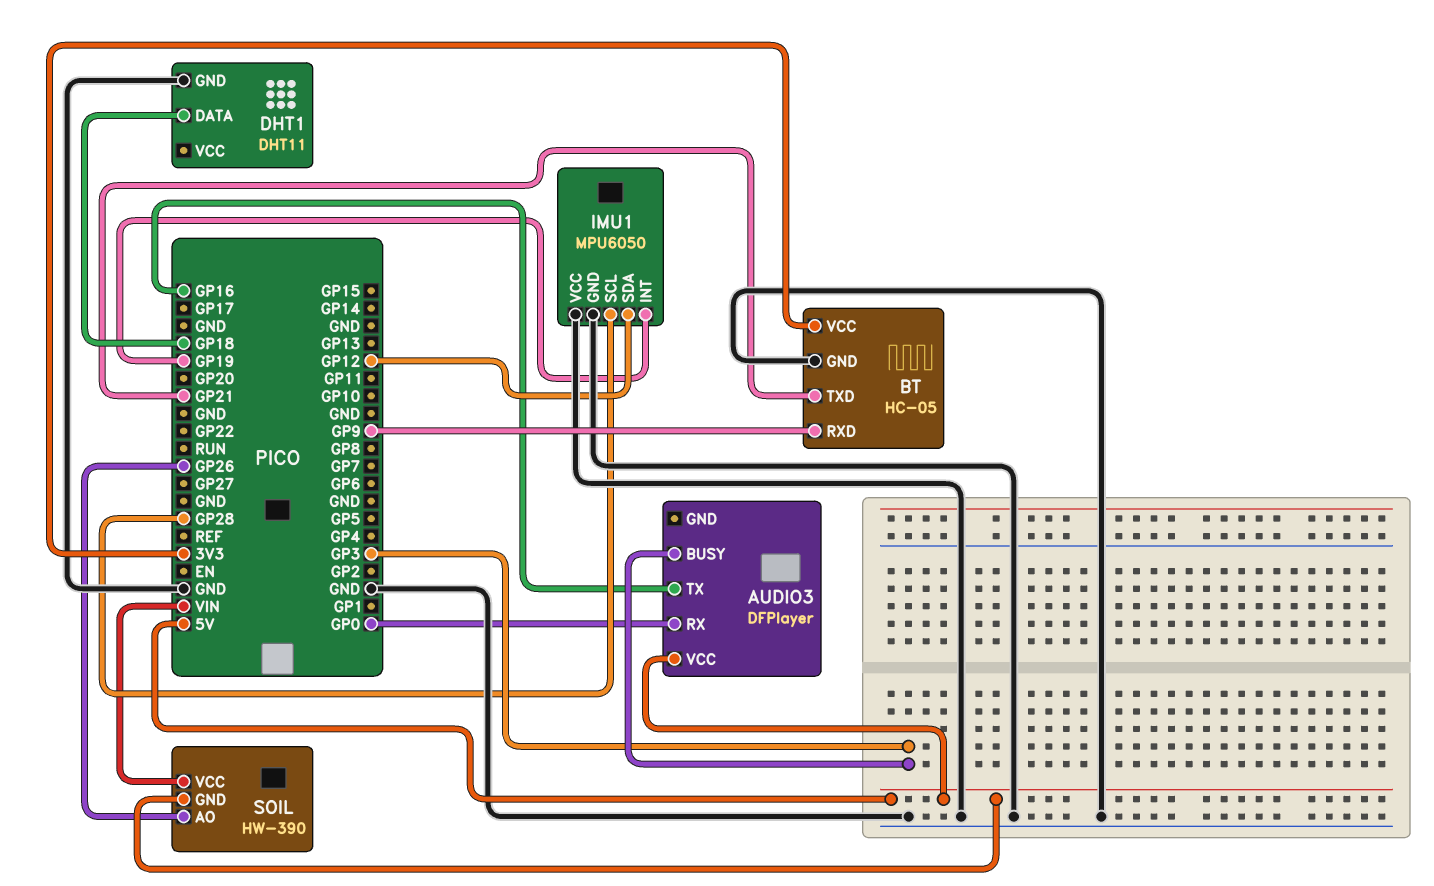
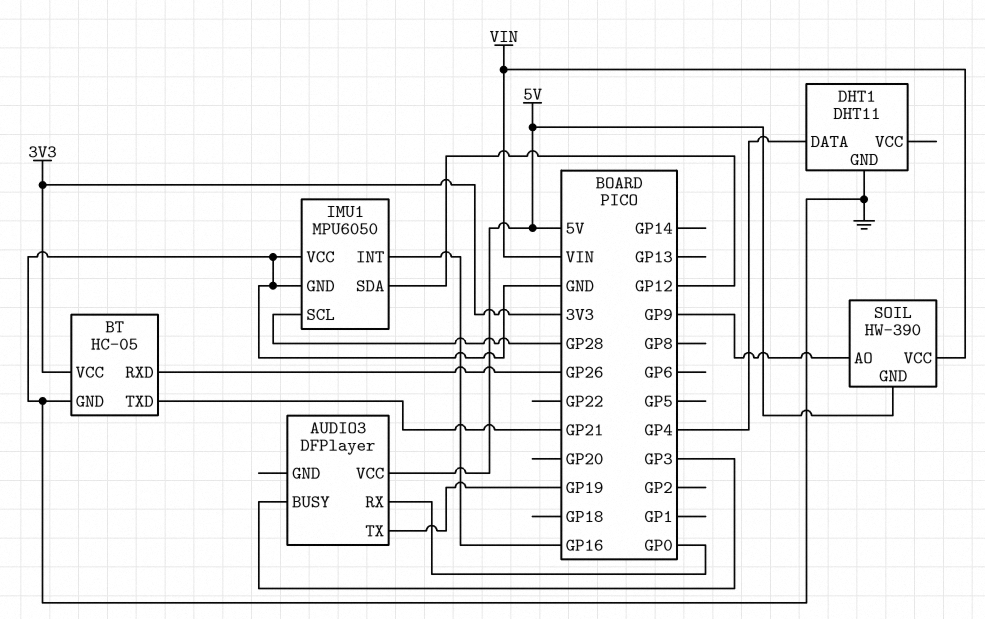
AUDIO3 pin TX: GP16 -> GP19
BT pin RXD: GP9 -> GP26
DHT1 pin DATA: GP18 -> GP4
IMU1 pin INT: GP19 -> GP16
SOIL pin AO: GP26 -> GP9

